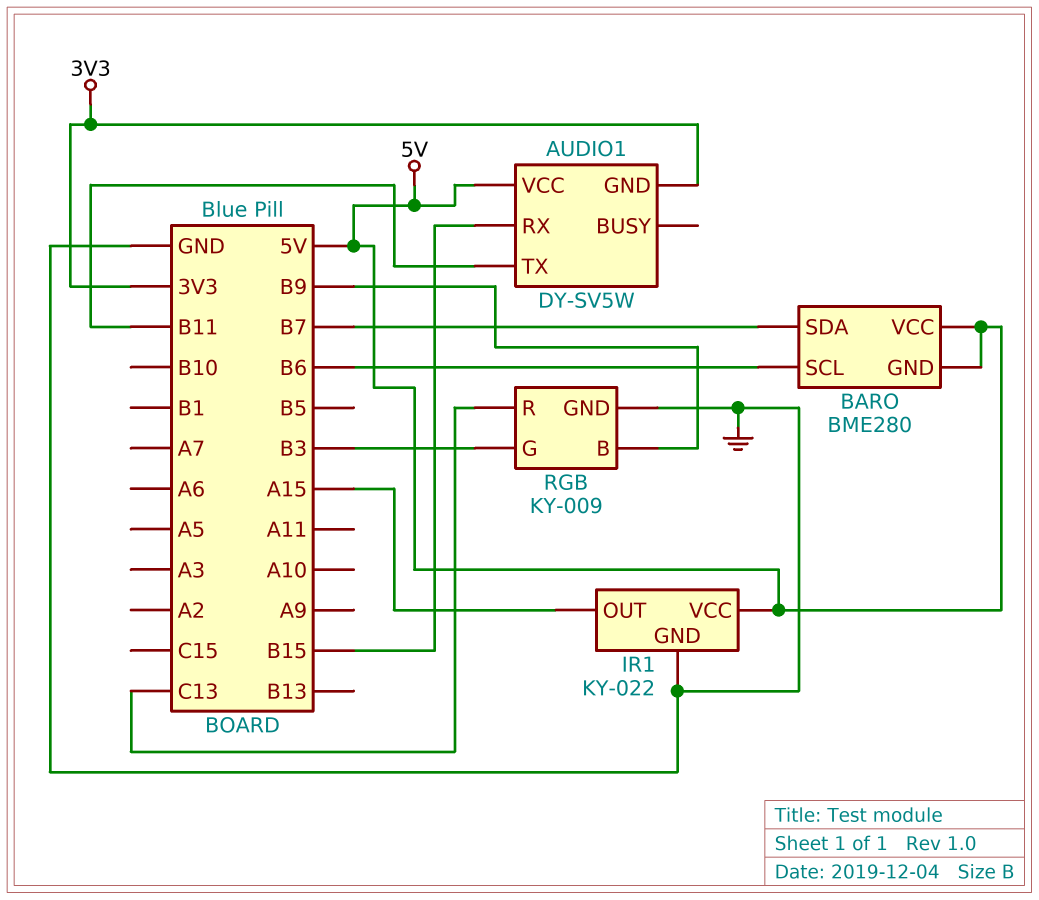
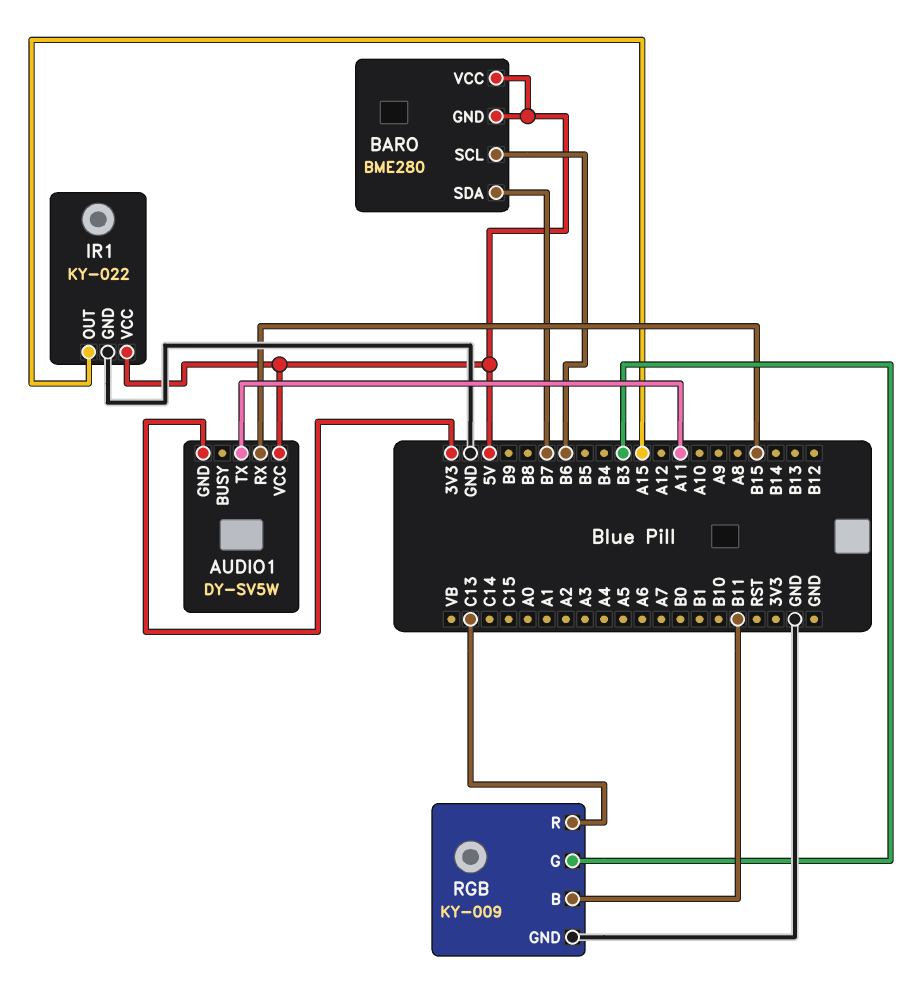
AUDIO1 pin TX: B11 -> A11
RGB pin B: B9 -> B11

